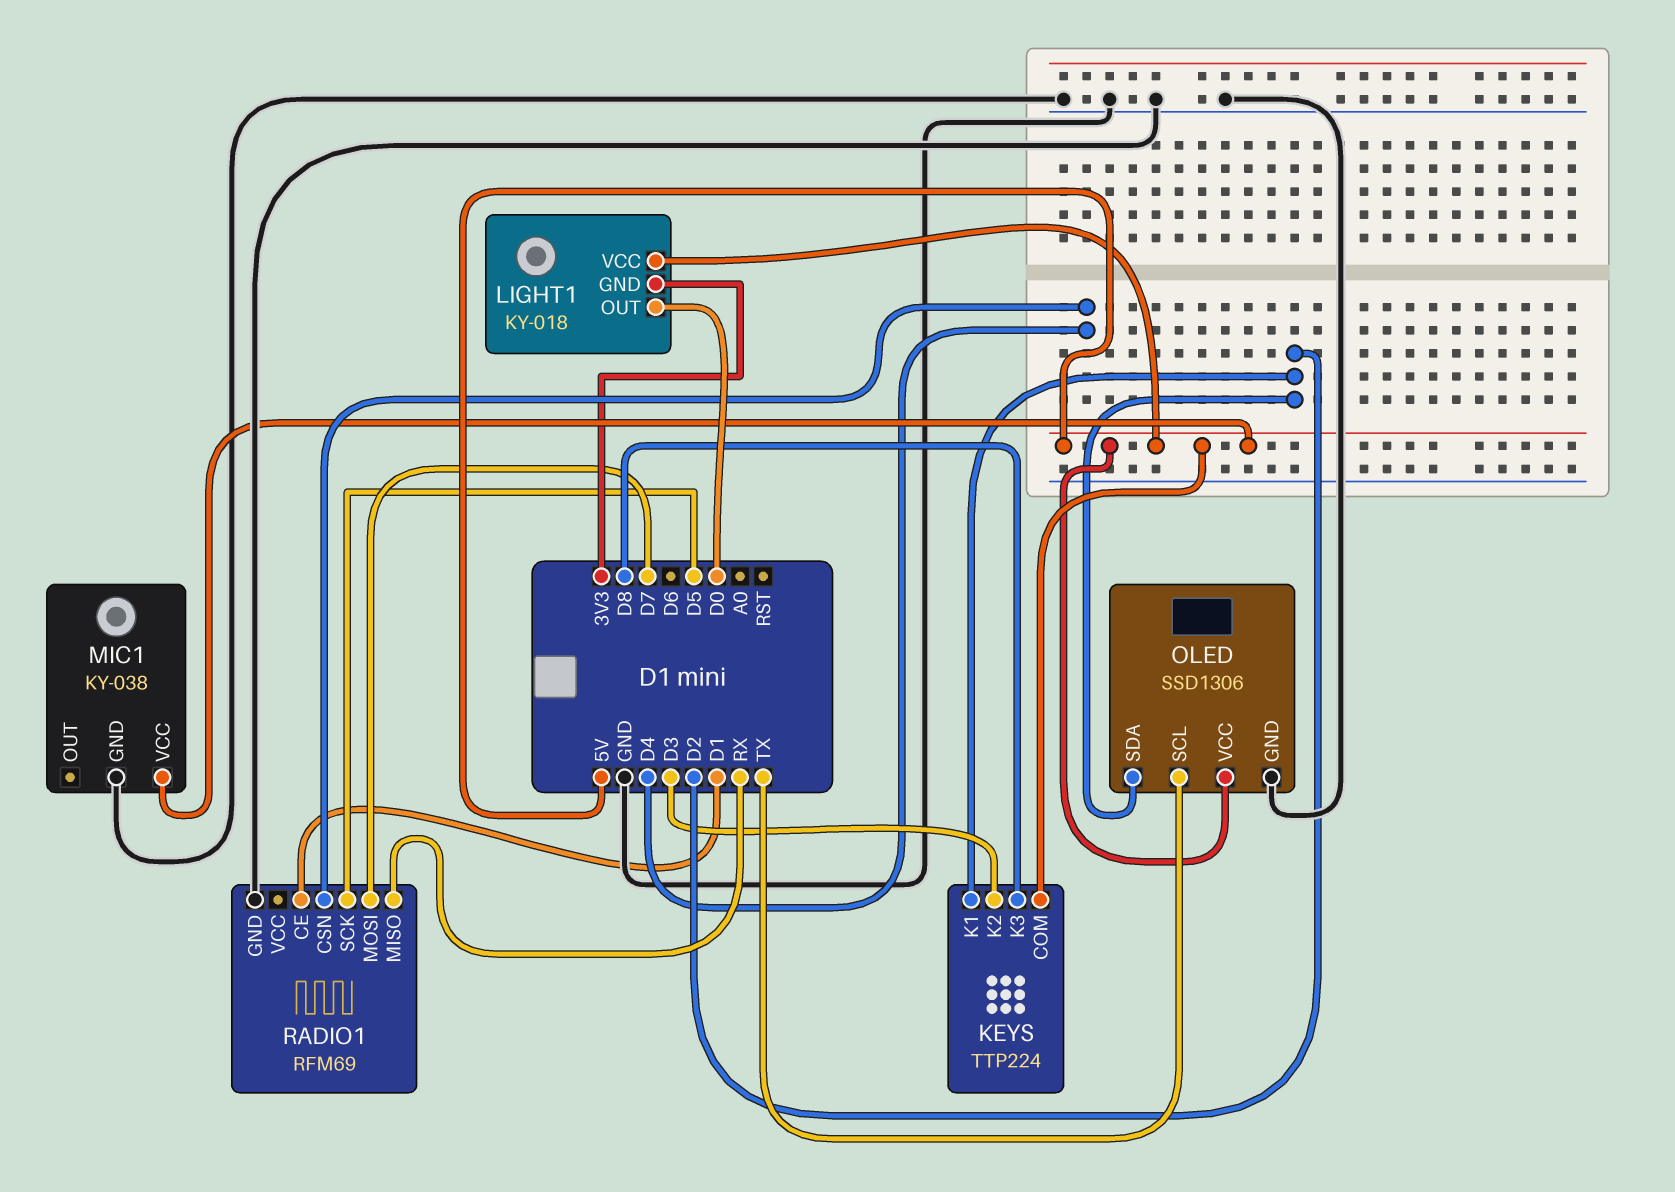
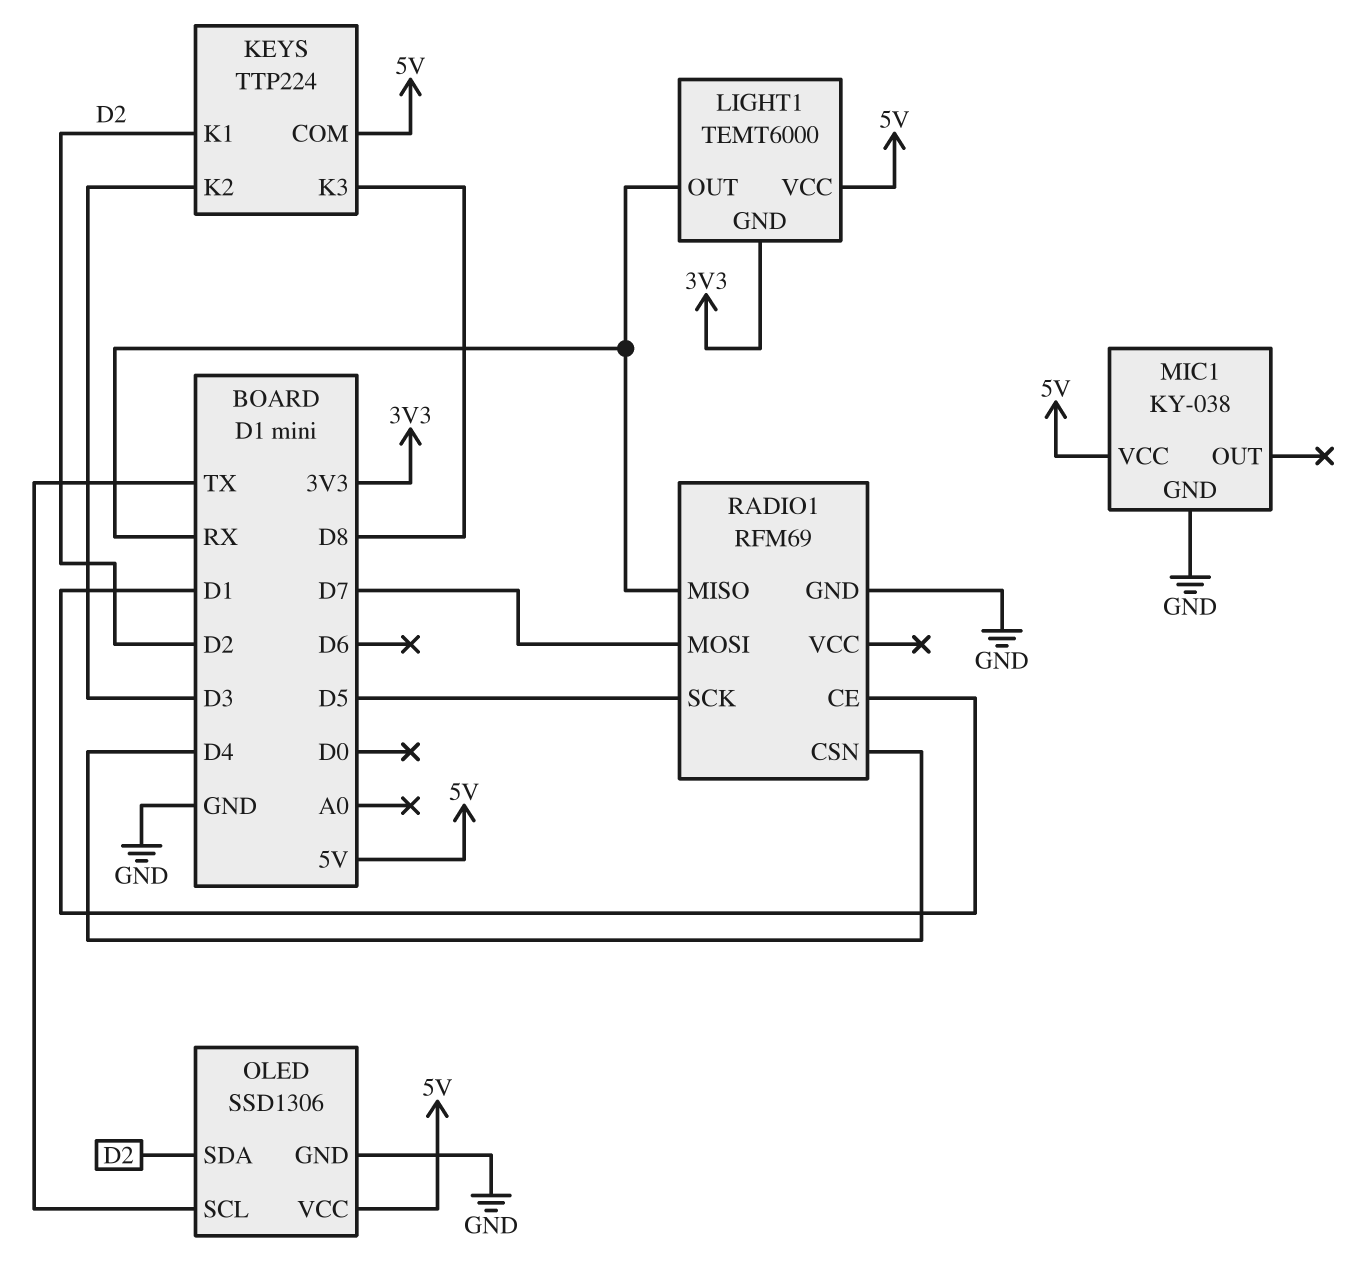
LIGHT1: KY-018 -> TEMT6000
LIGHT1 pin OUT: D0 -> RX

